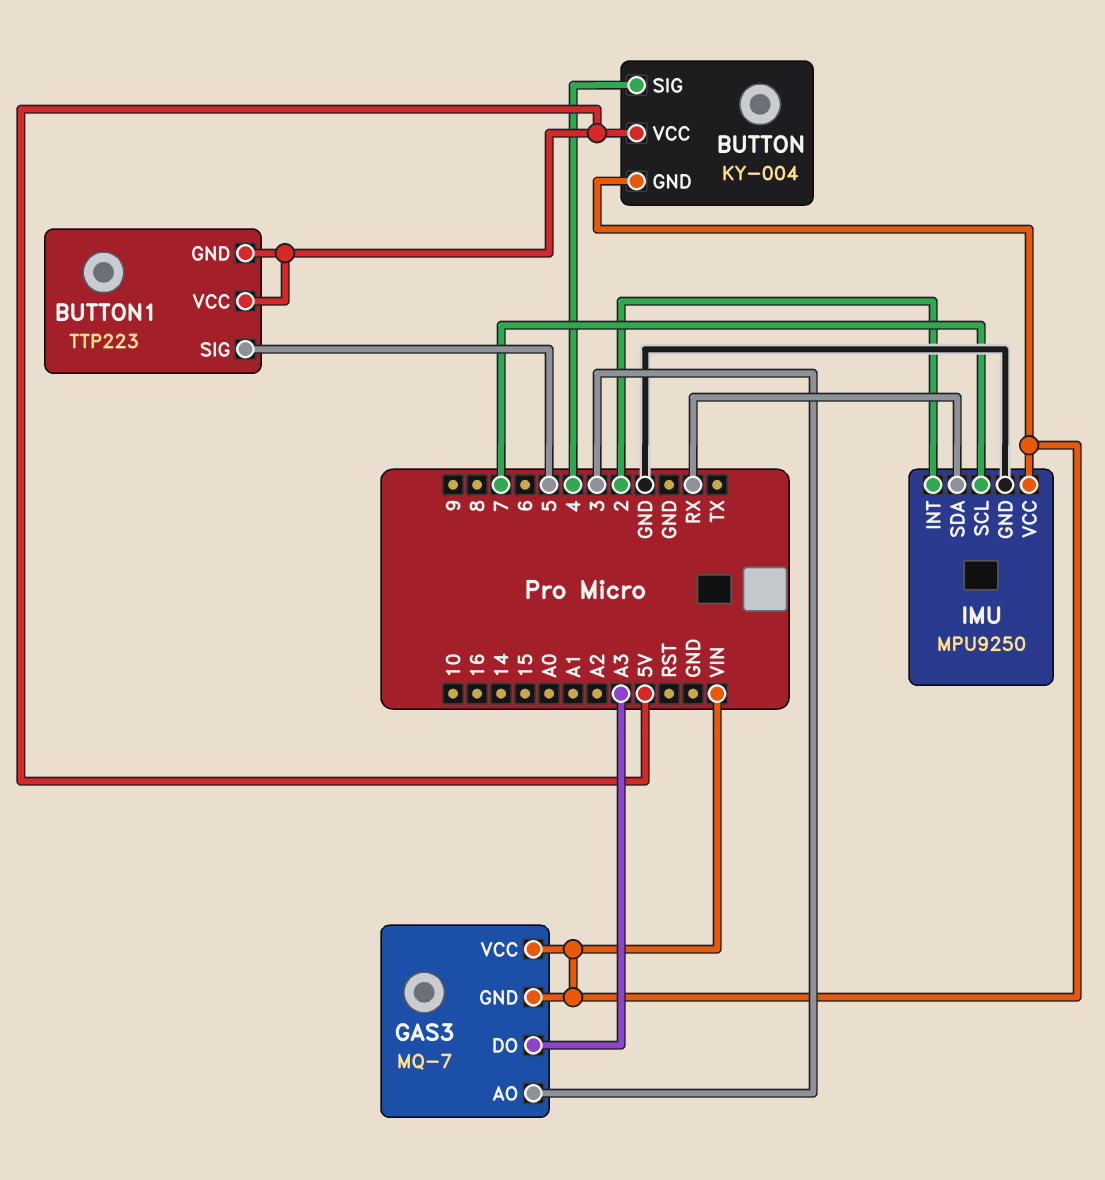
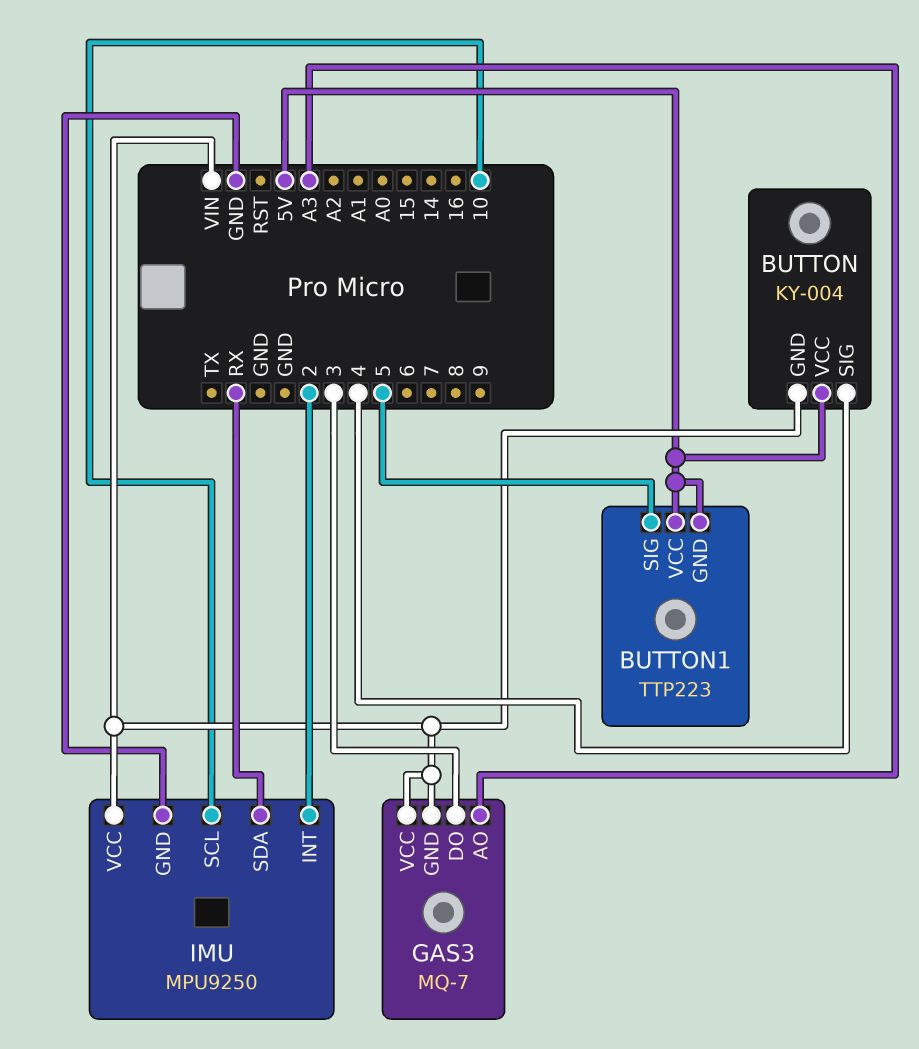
GAS3 pin AO: 3 -> A3
GAS3 pin DO: A3 -> 3
IMU pin SCL: 7 -> 10

